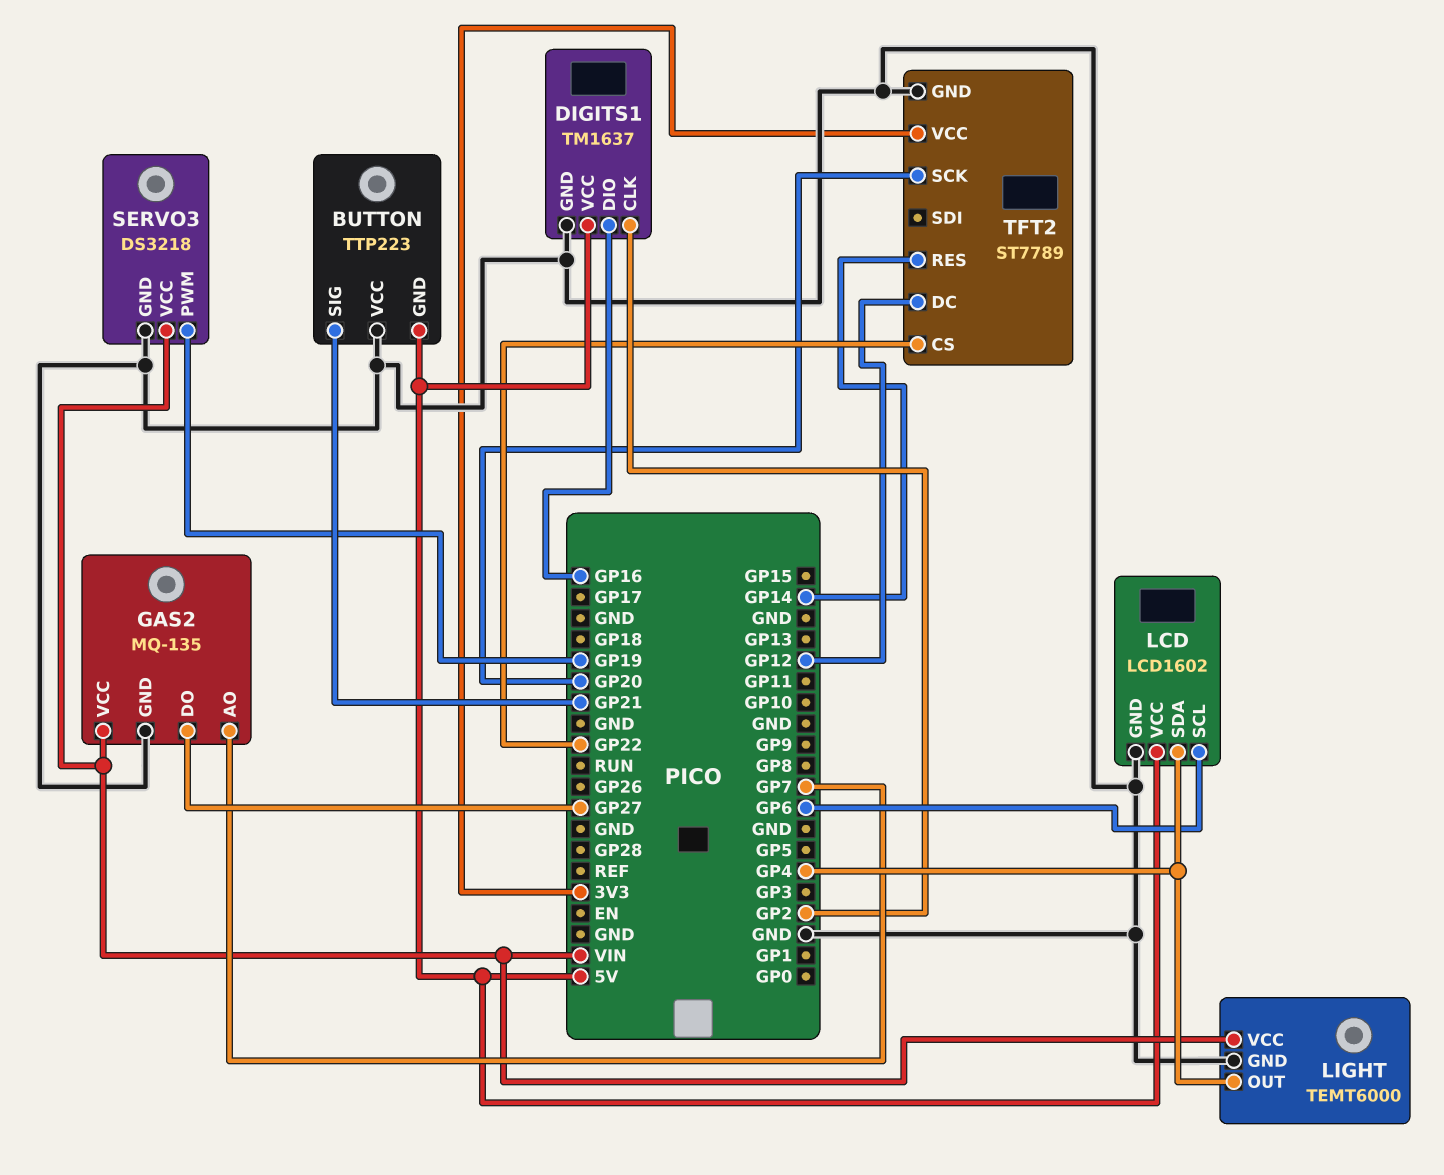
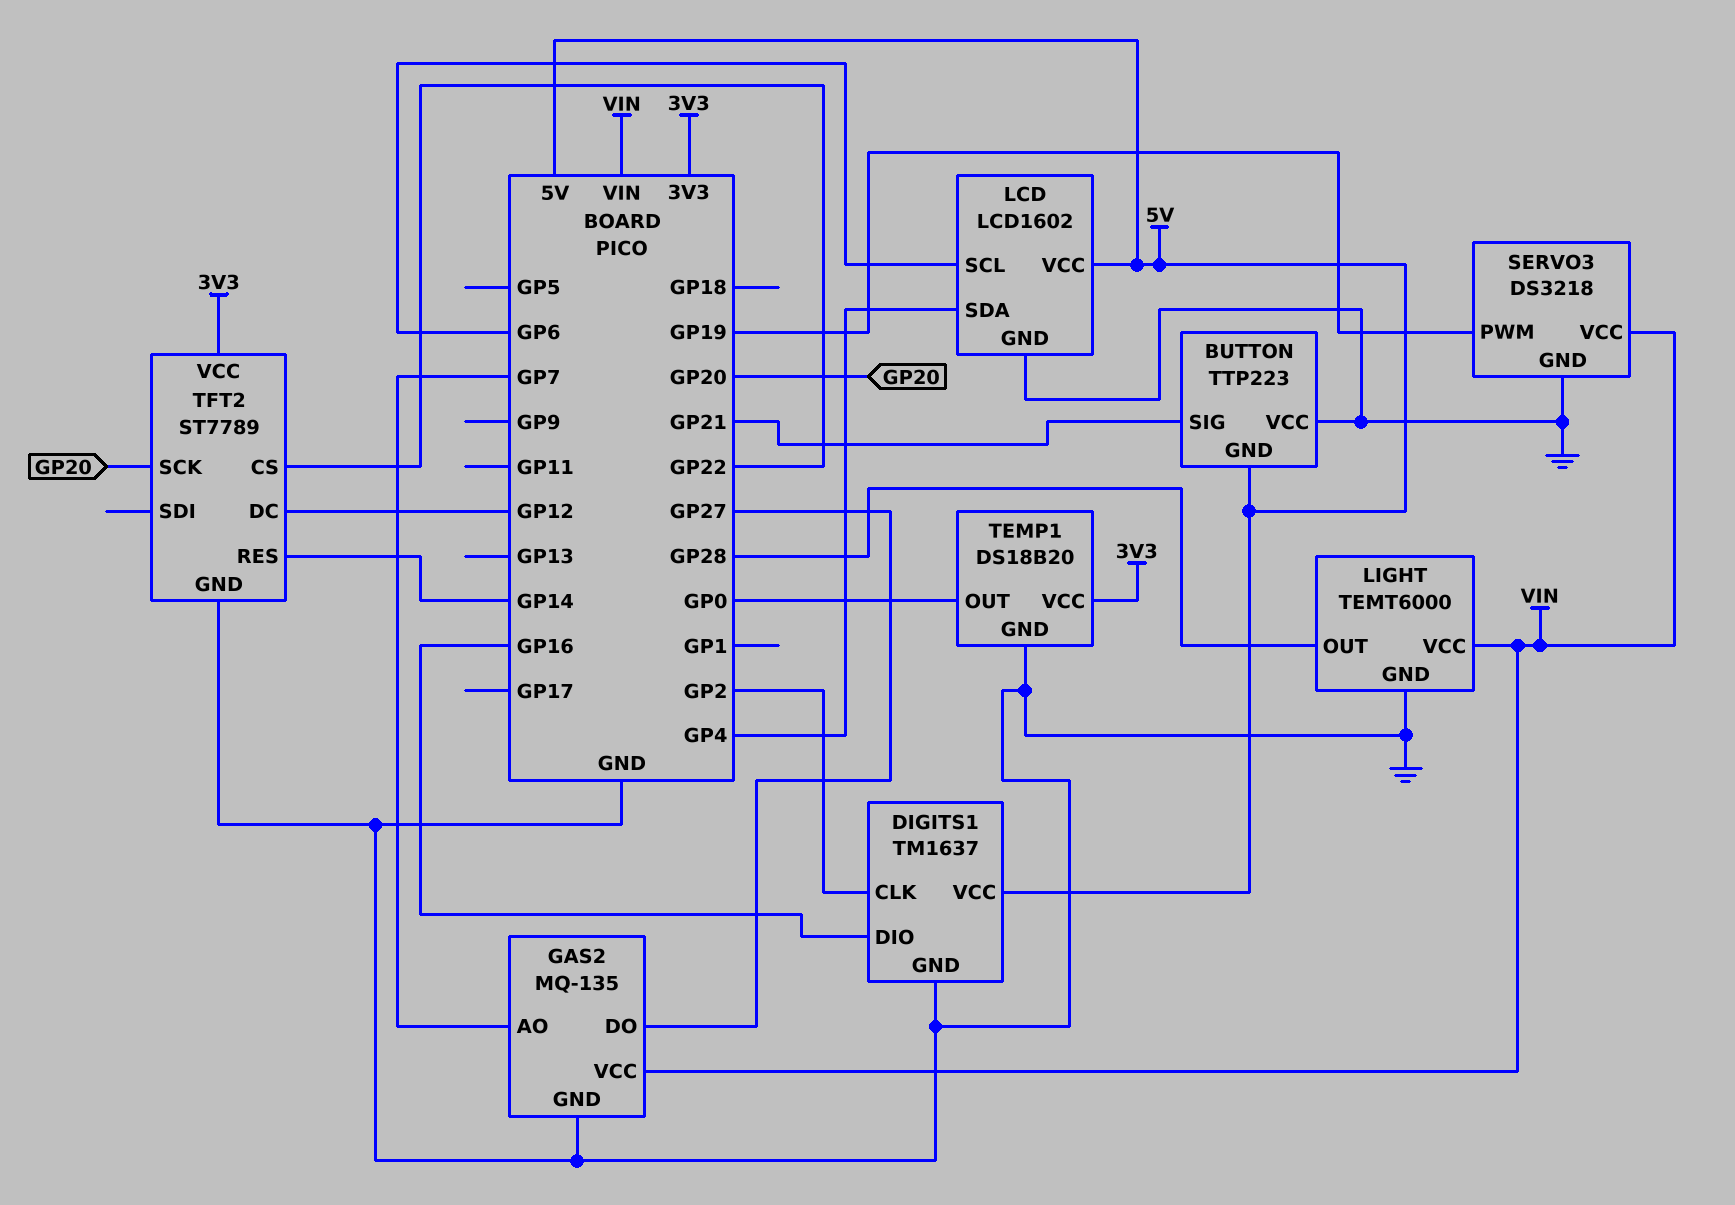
LIGHT pin OUT: GP4 -> GP28
TEMP1: none -> DS18B20
TEMP1 pin GND: none -> GND
TEMP1 pin OUT: none -> GP0
TEMP1 pin VCC: none -> 3V3

